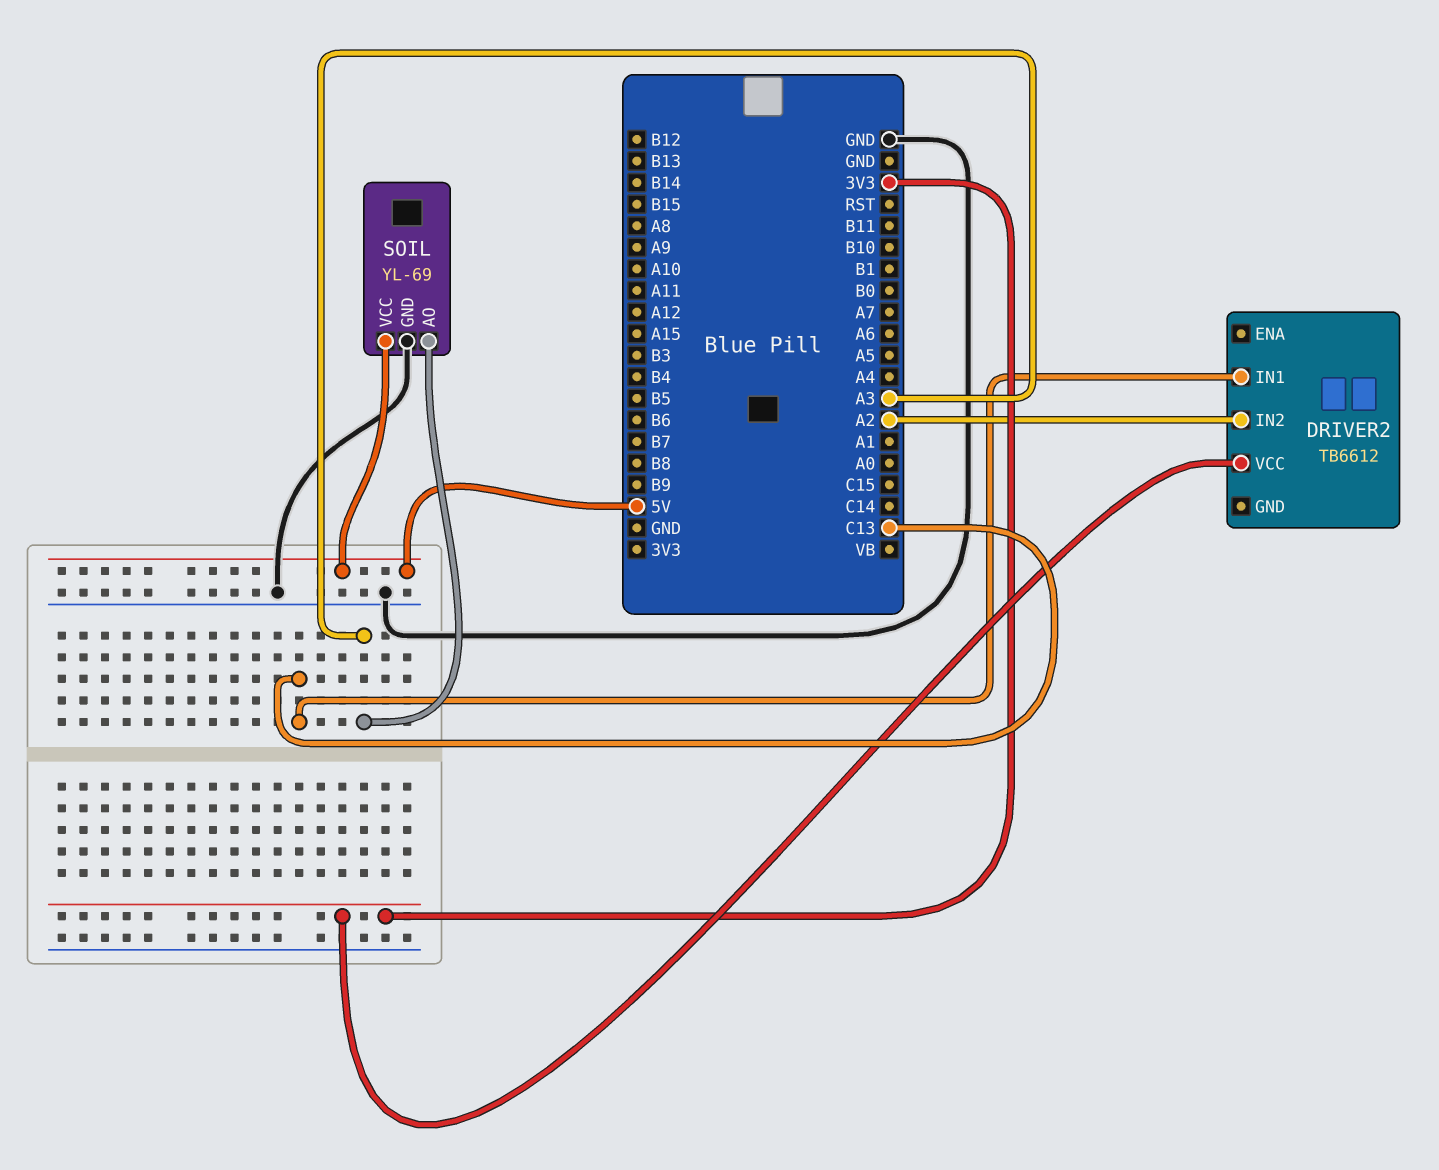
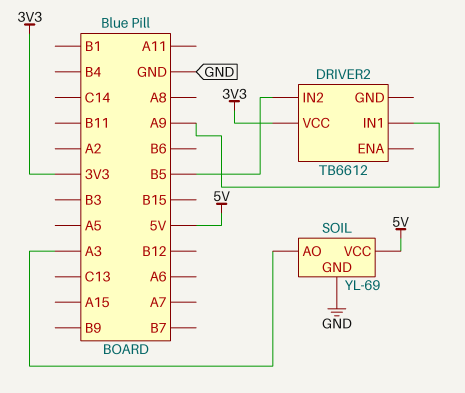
DRIVER2 pin IN1: C13 -> A9
DRIVER2 pin IN2: A2 -> B5

